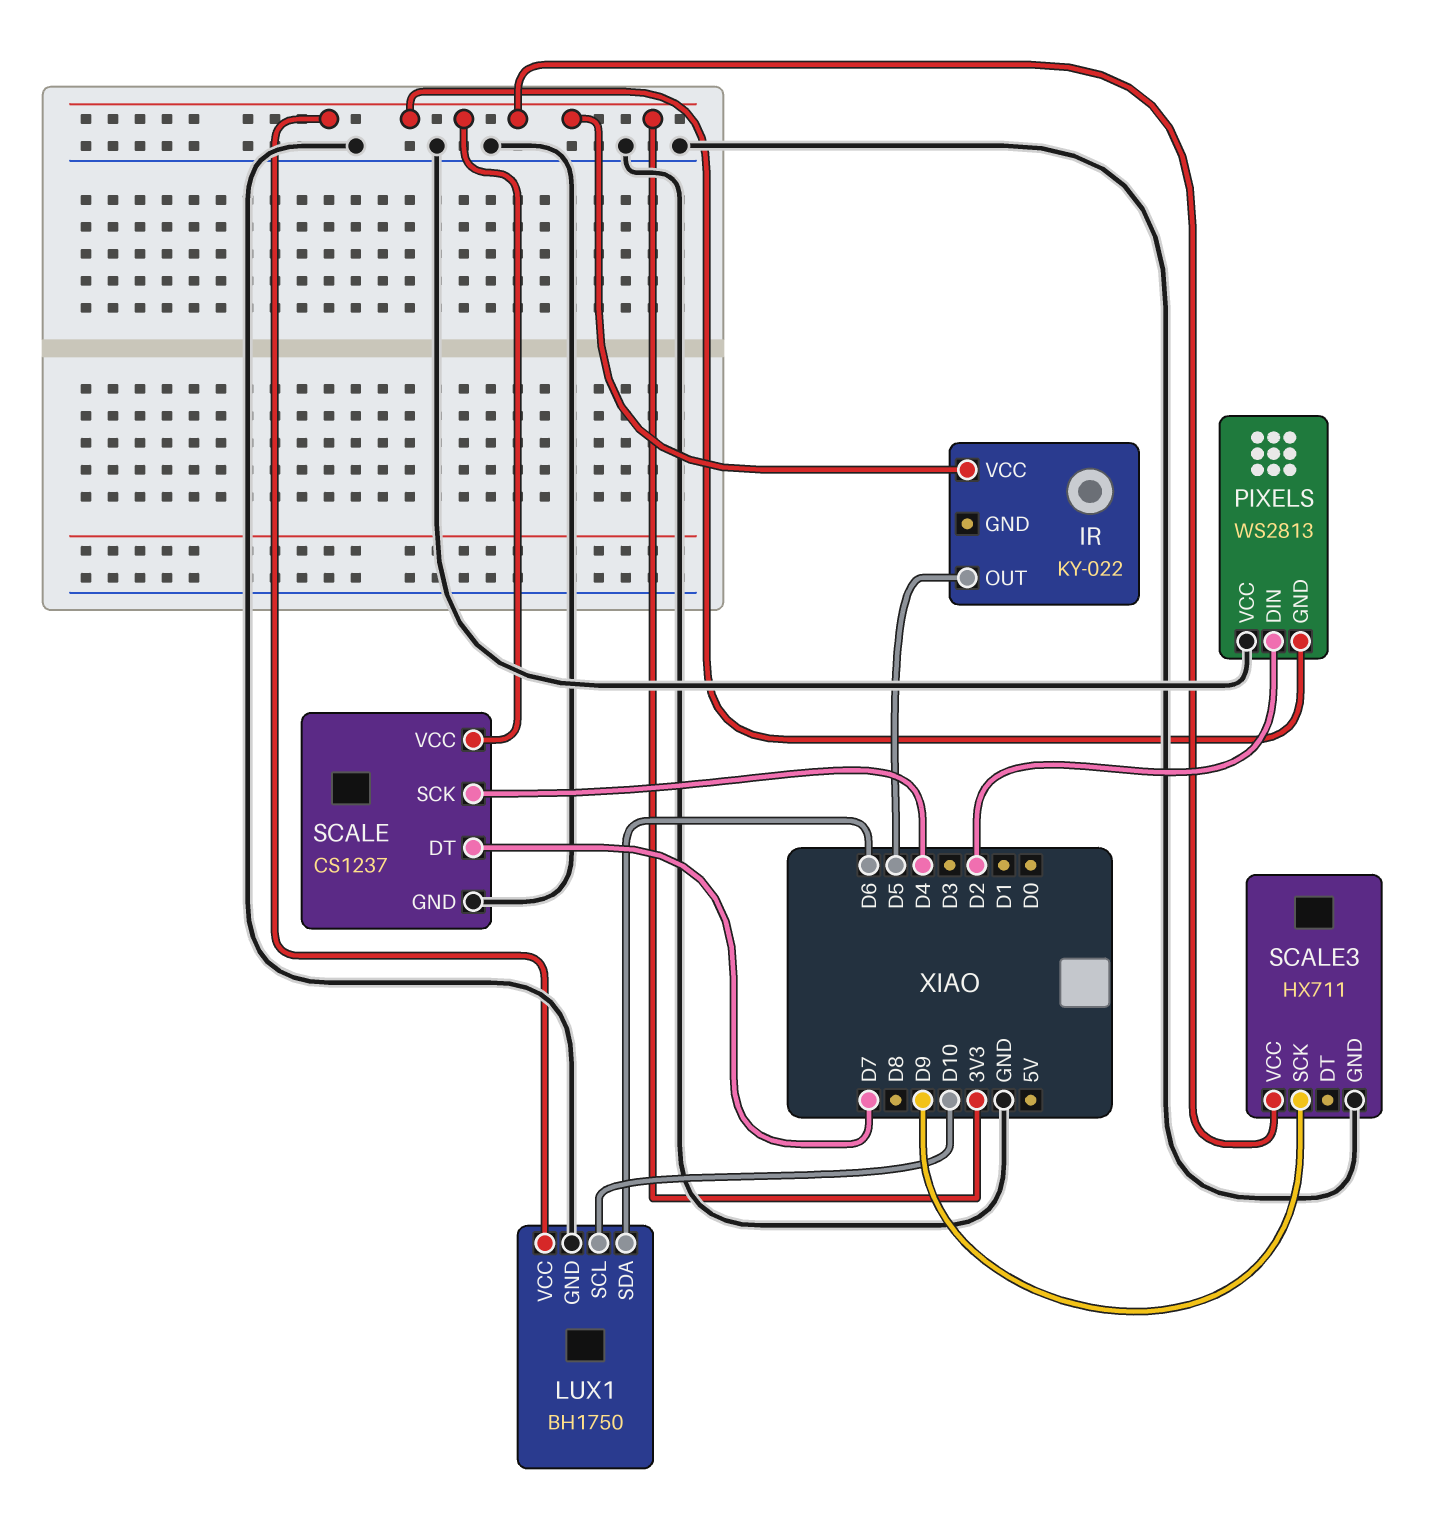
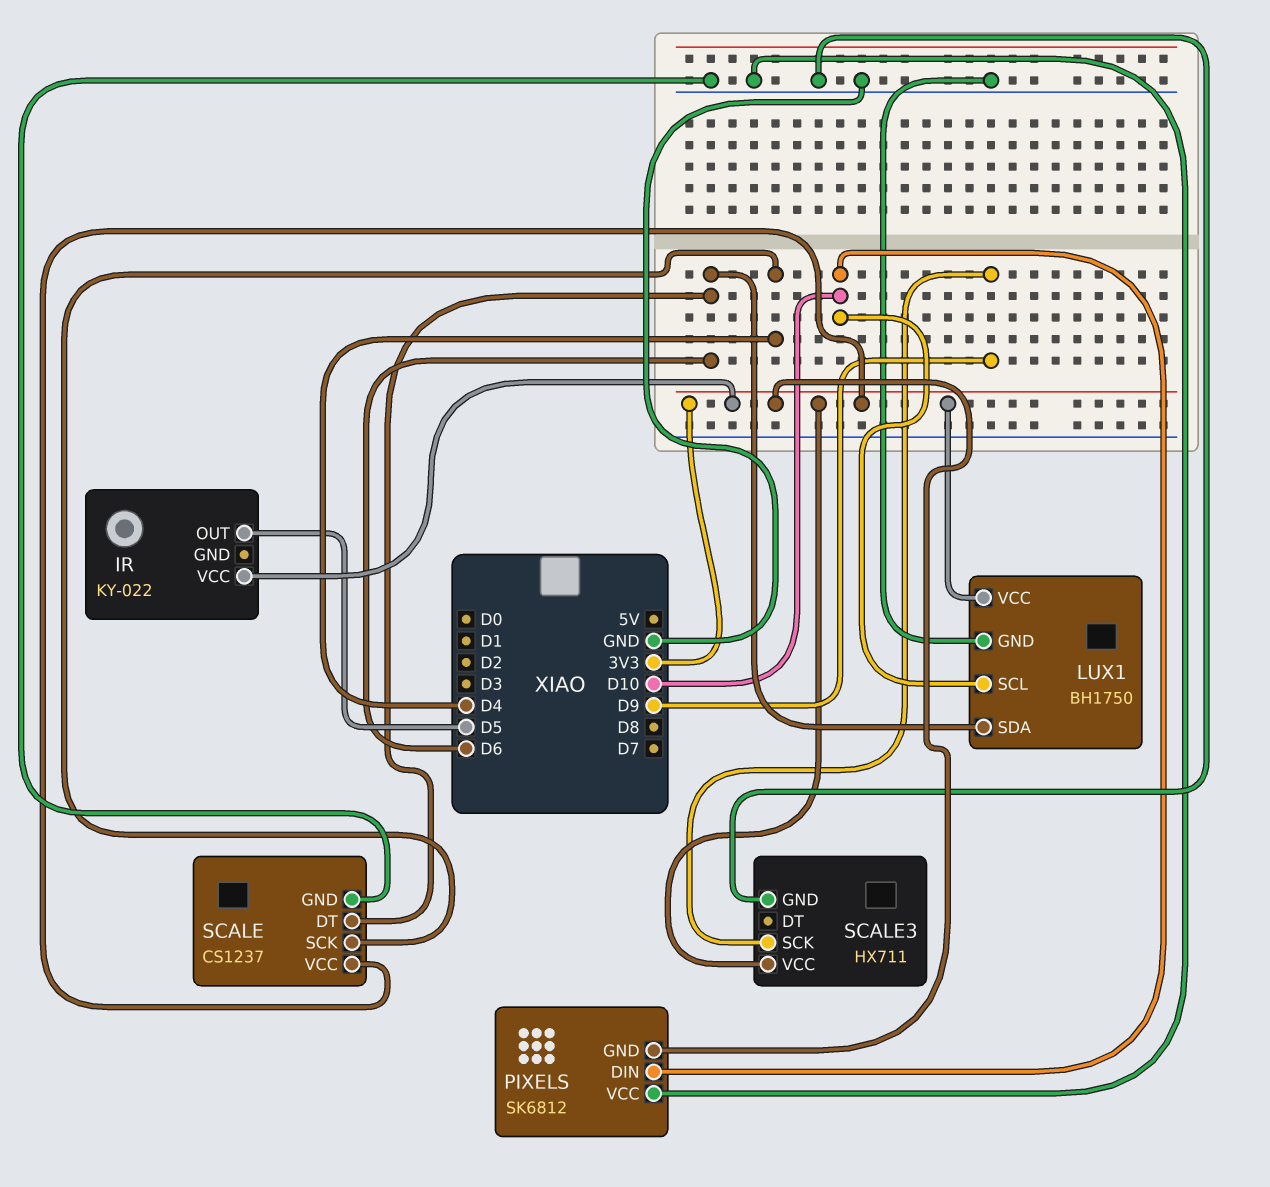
PIXELS: WS2813 -> SK6812
PIXELS pin DIN: D2 -> D10
SCALE pin DT: D7 -> D6

